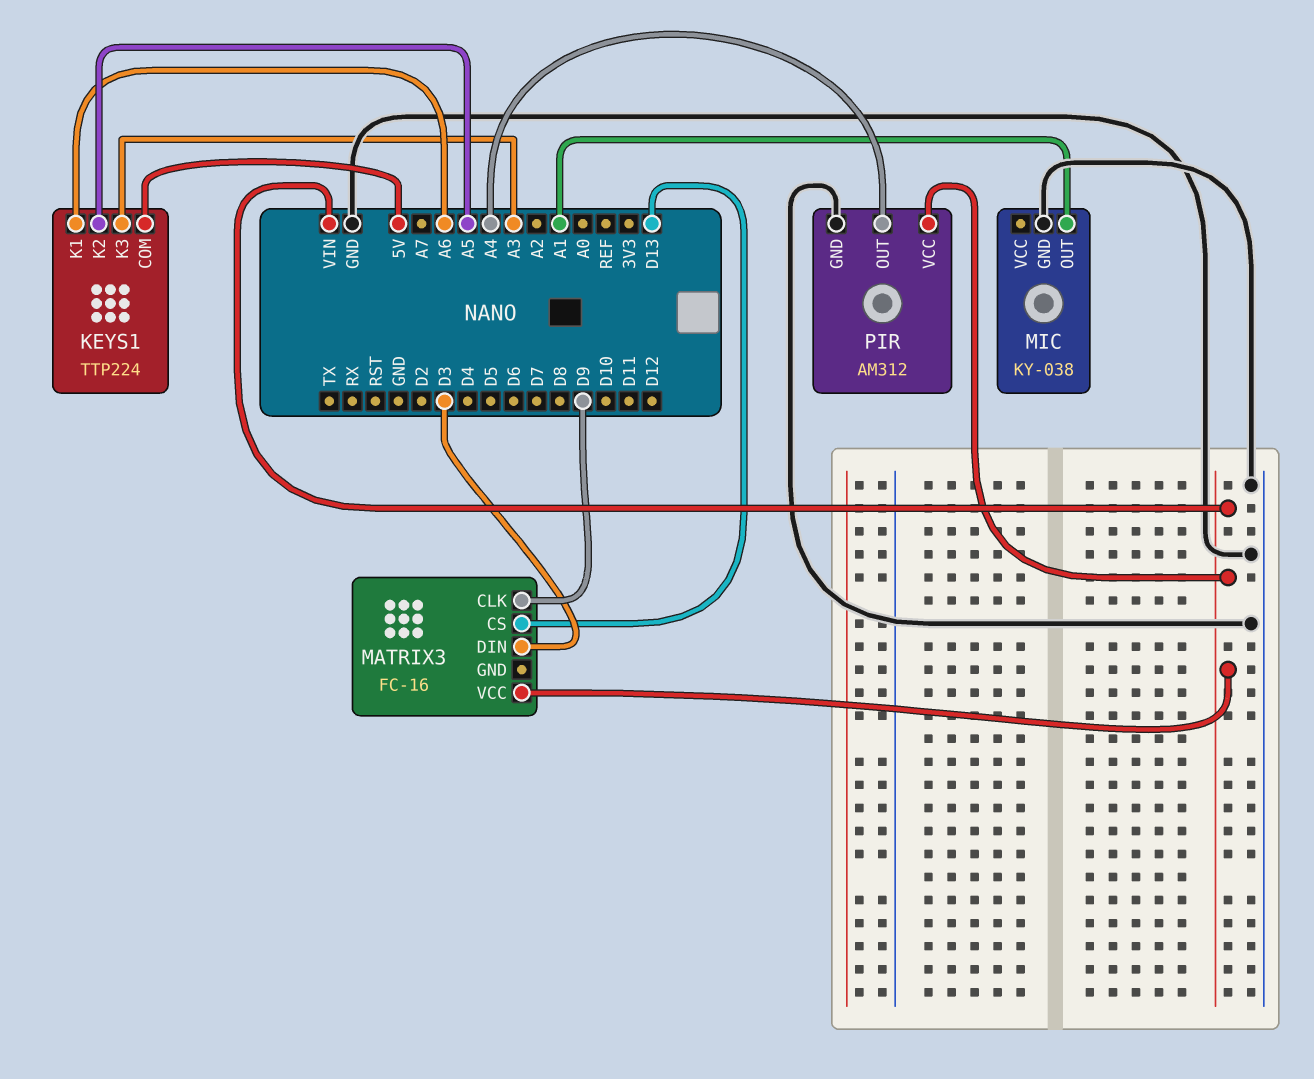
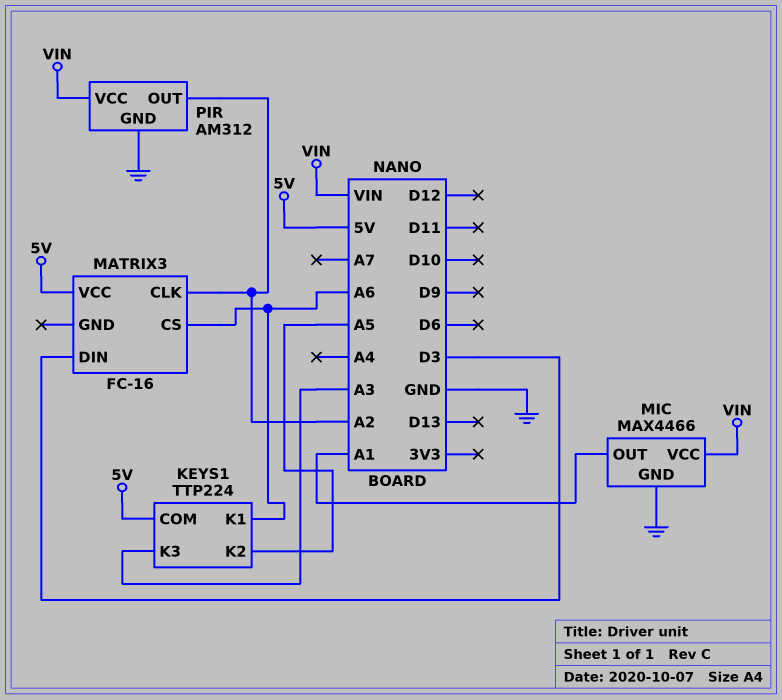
MATRIX3 pin CLK: D9 -> A2
MATRIX3 pin CS: D13 -> A6
MATRIX3 pin VCC: VIN -> 5V
MIC: KY-038 -> MAX4466
MIC pin VCC: none -> VIN
PIR pin OUT: A4 -> A2

